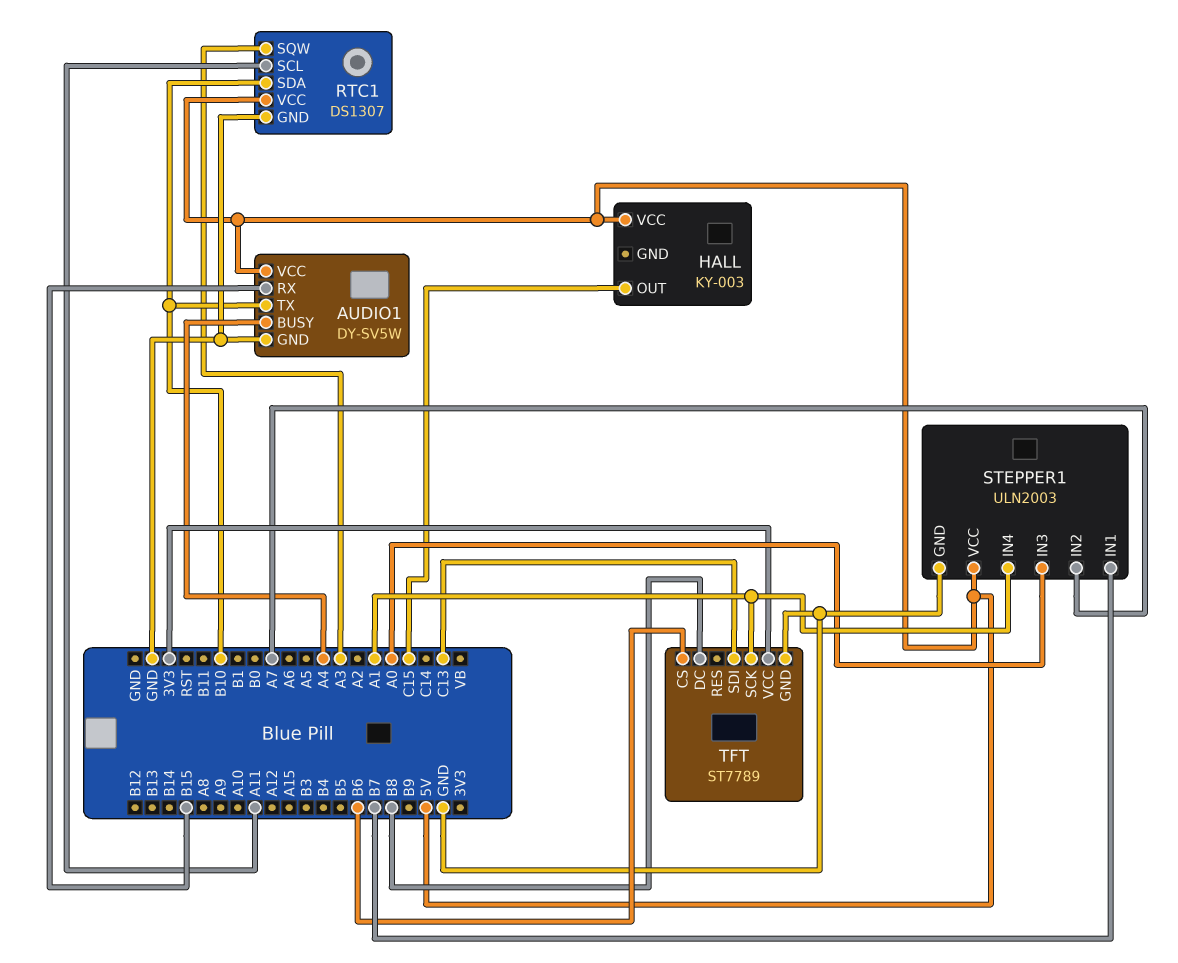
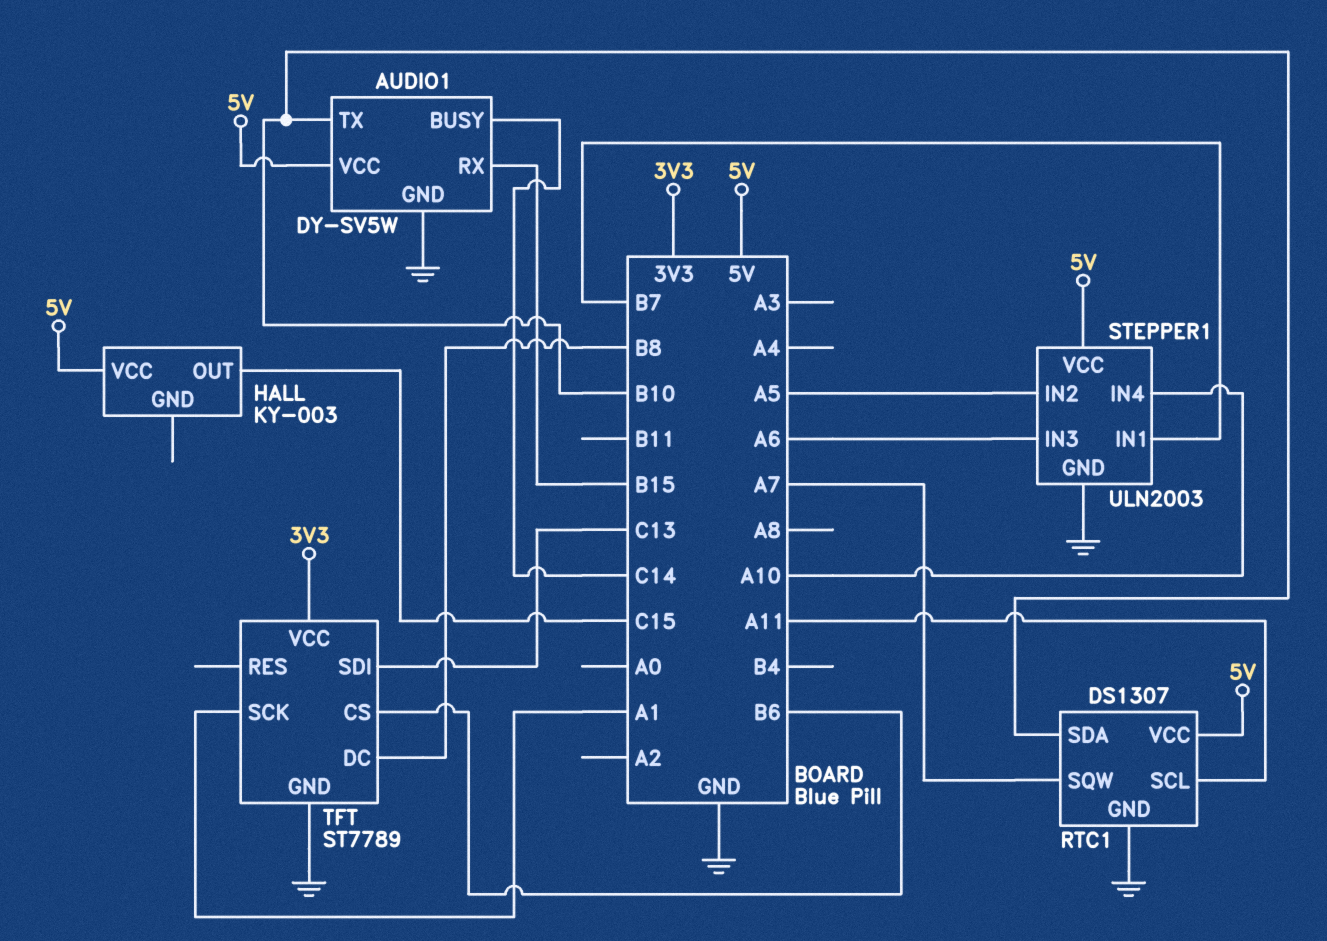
AUDIO1 pin BUSY: A4 -> C14
RTC1 pin SQW: A3 -> A7
STEPPER1 pin IN2: A7 -> A5
STEPPER1 pin IN3: A0 -> A6
STEPPER1 pin IN4: A1 -> A10

